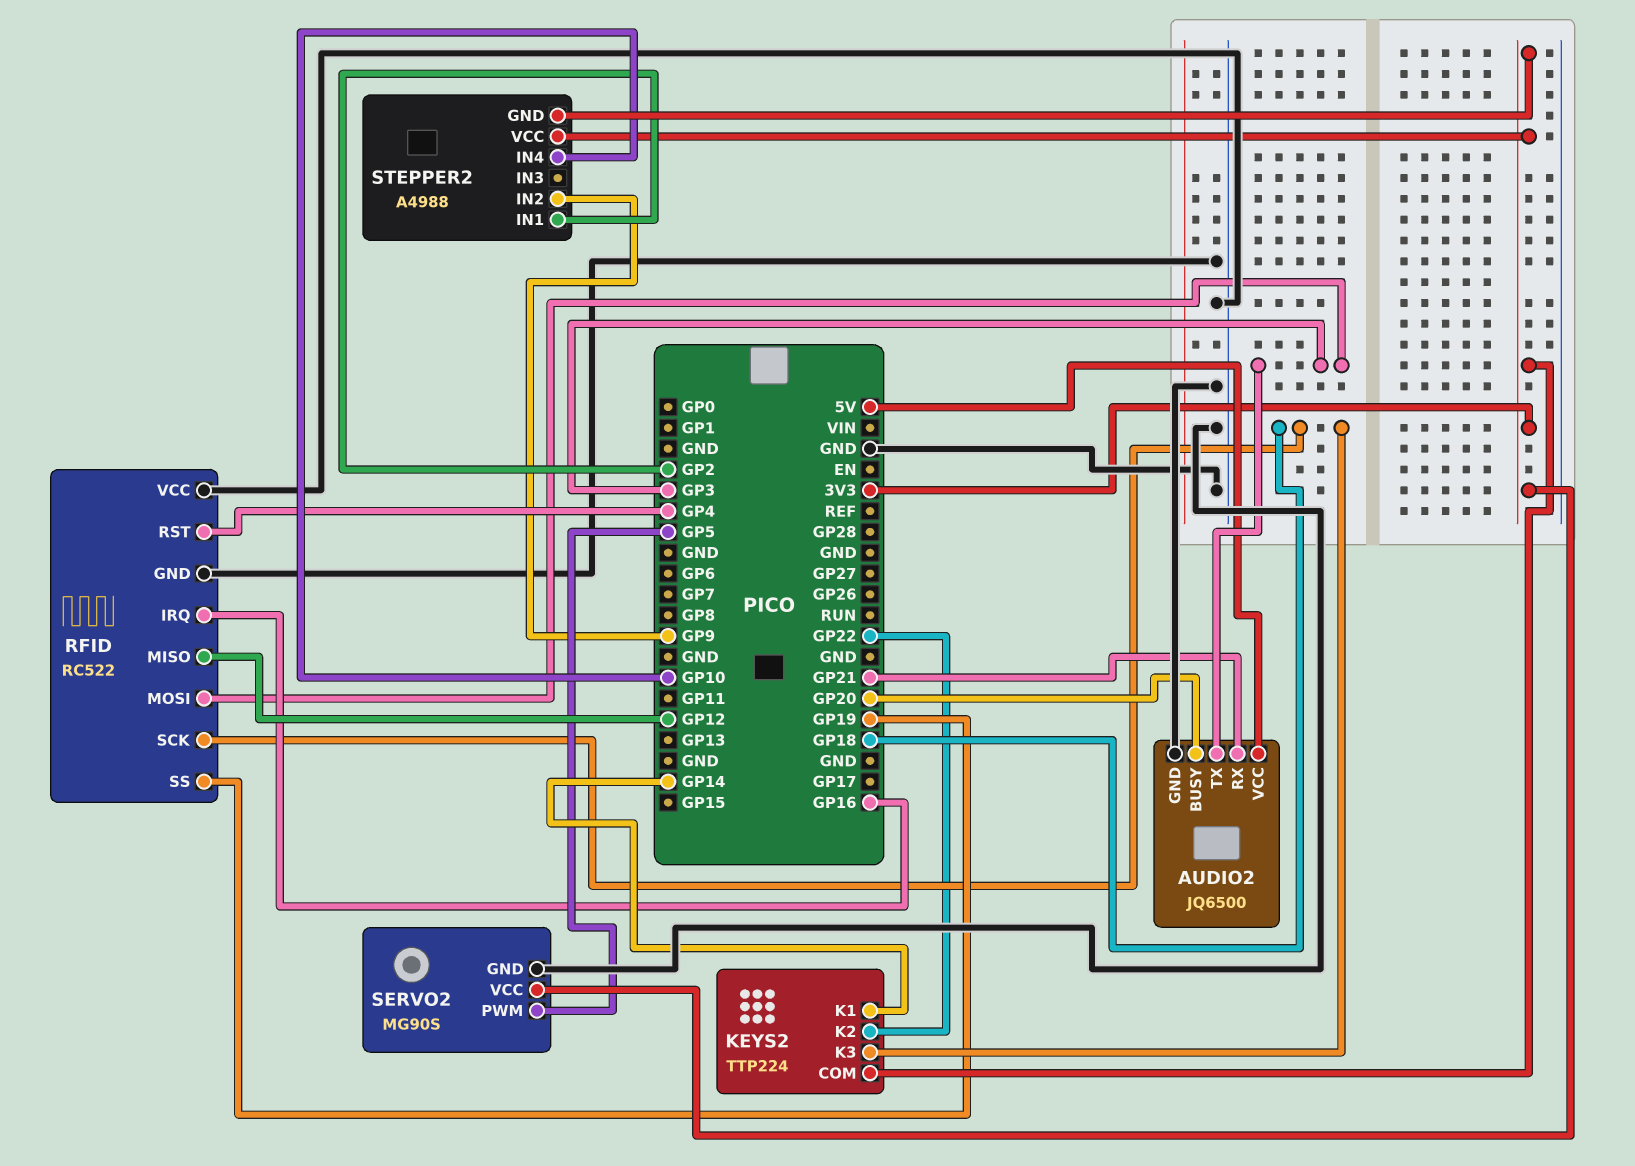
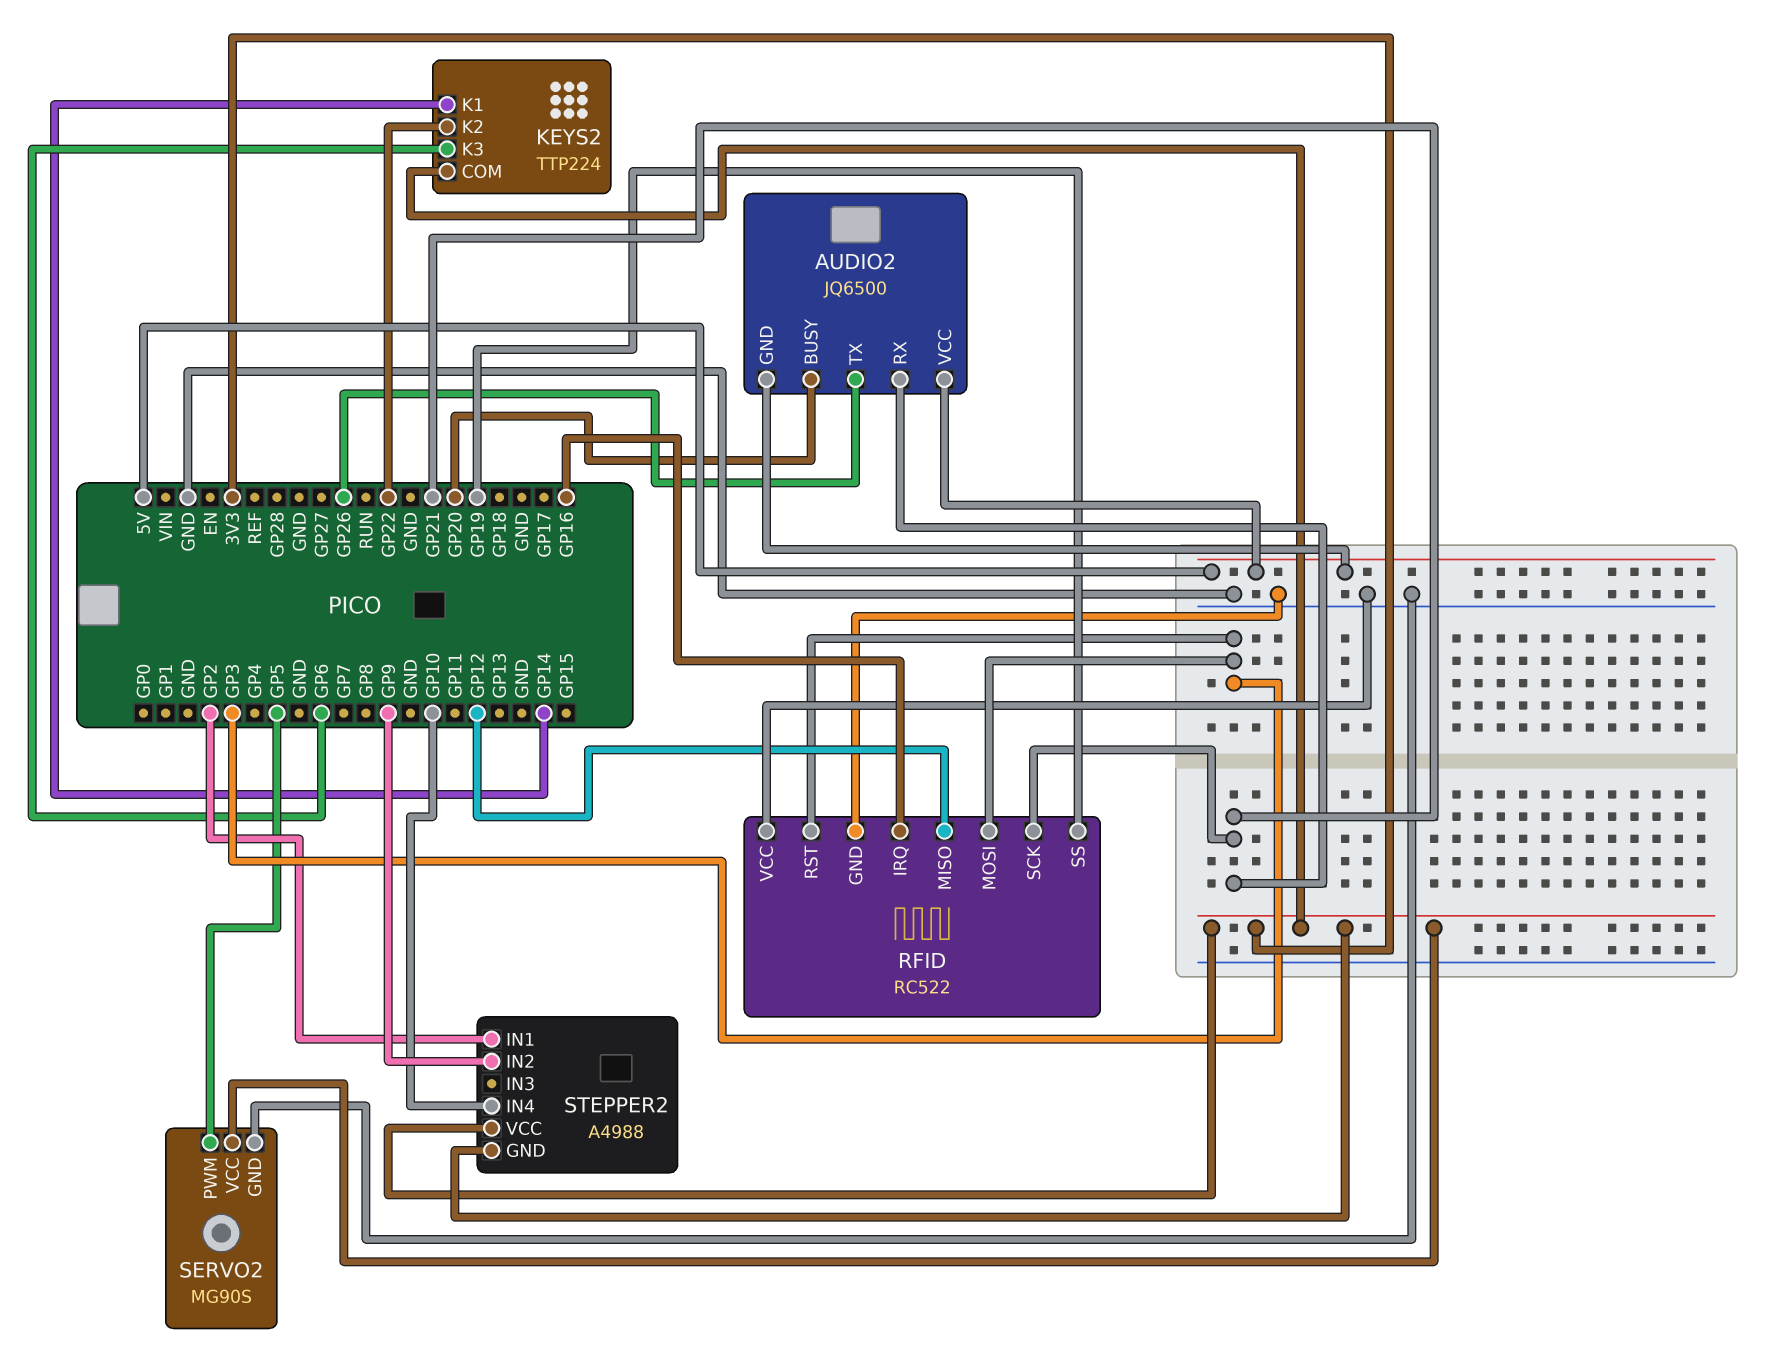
AUDIO2 pin GND: GND -> 5V
AUDIO2 pin TX: GP3 -> GP26
KEYS2 pin K3: GP18 -> GP6
RFID pin RST: GP4 -> GP3
RFID pin SCK: GP18 -> GP21

